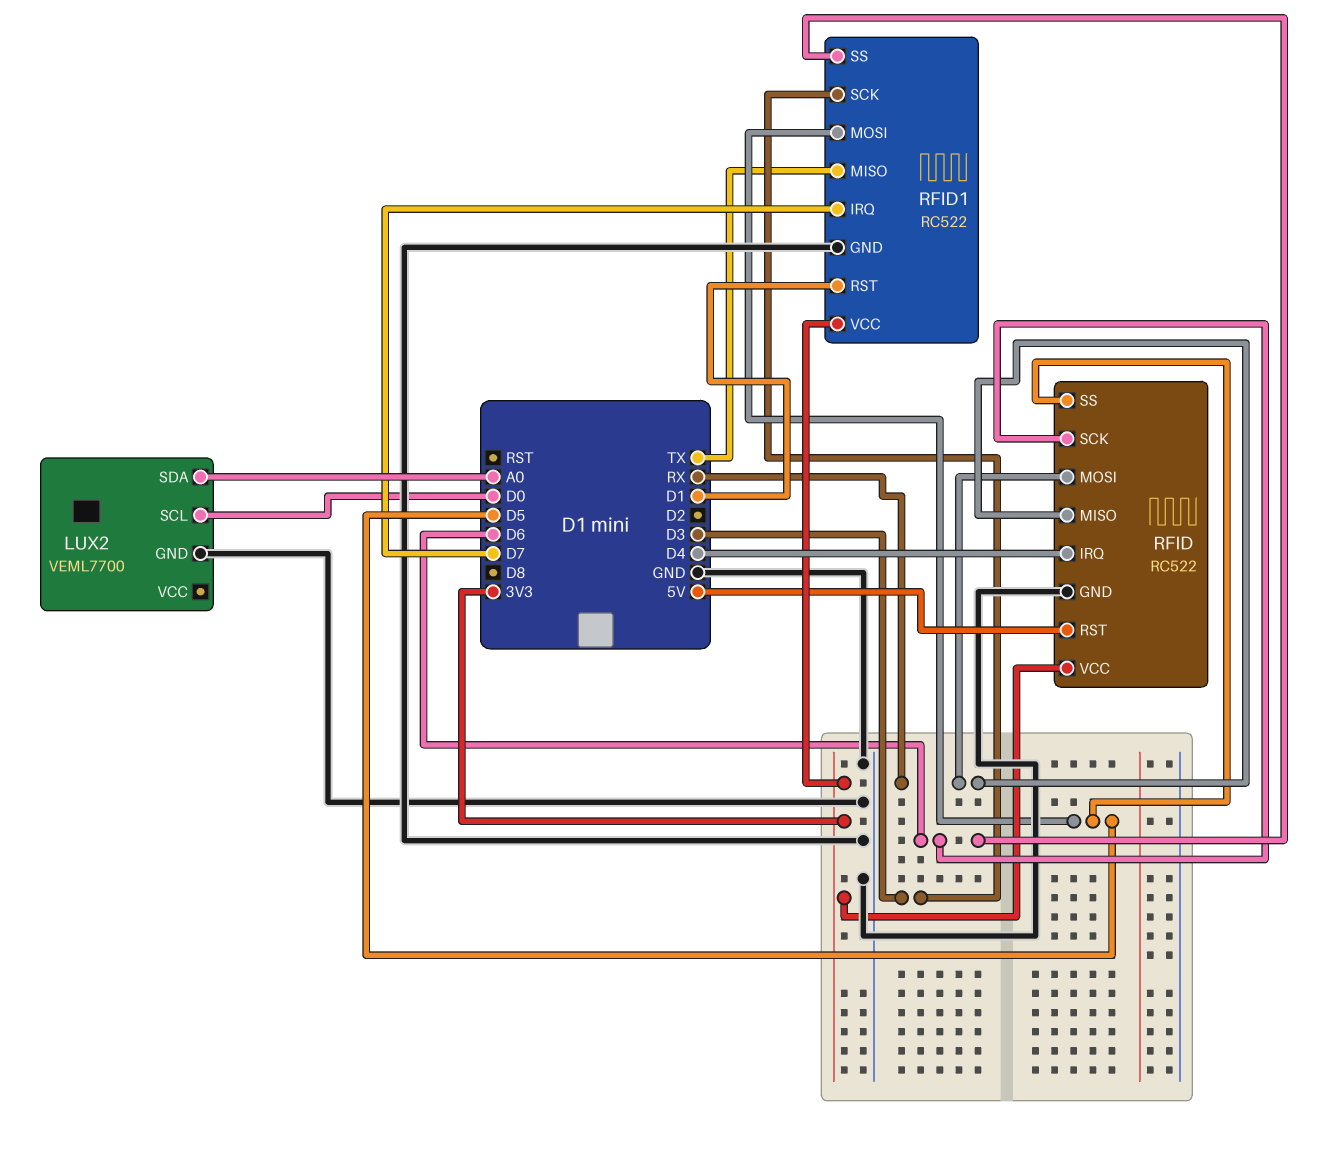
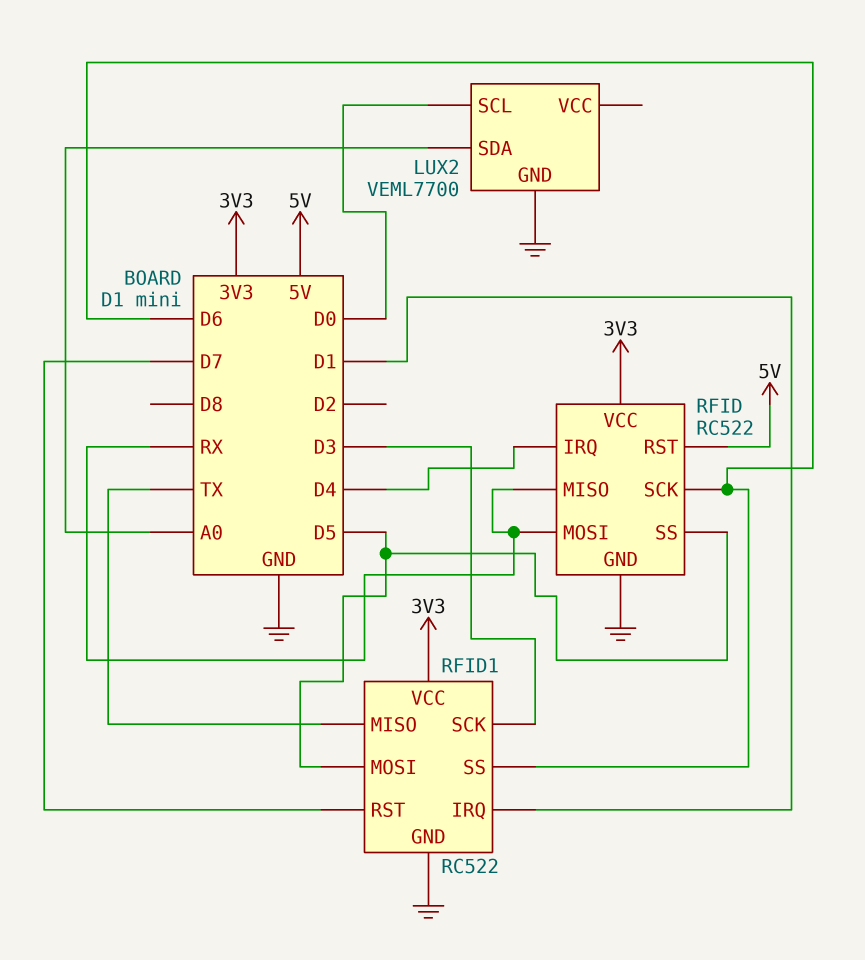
RFID1 pin IRQ: D7 -> D1
RFID1 pin RST: D1 -> D7

